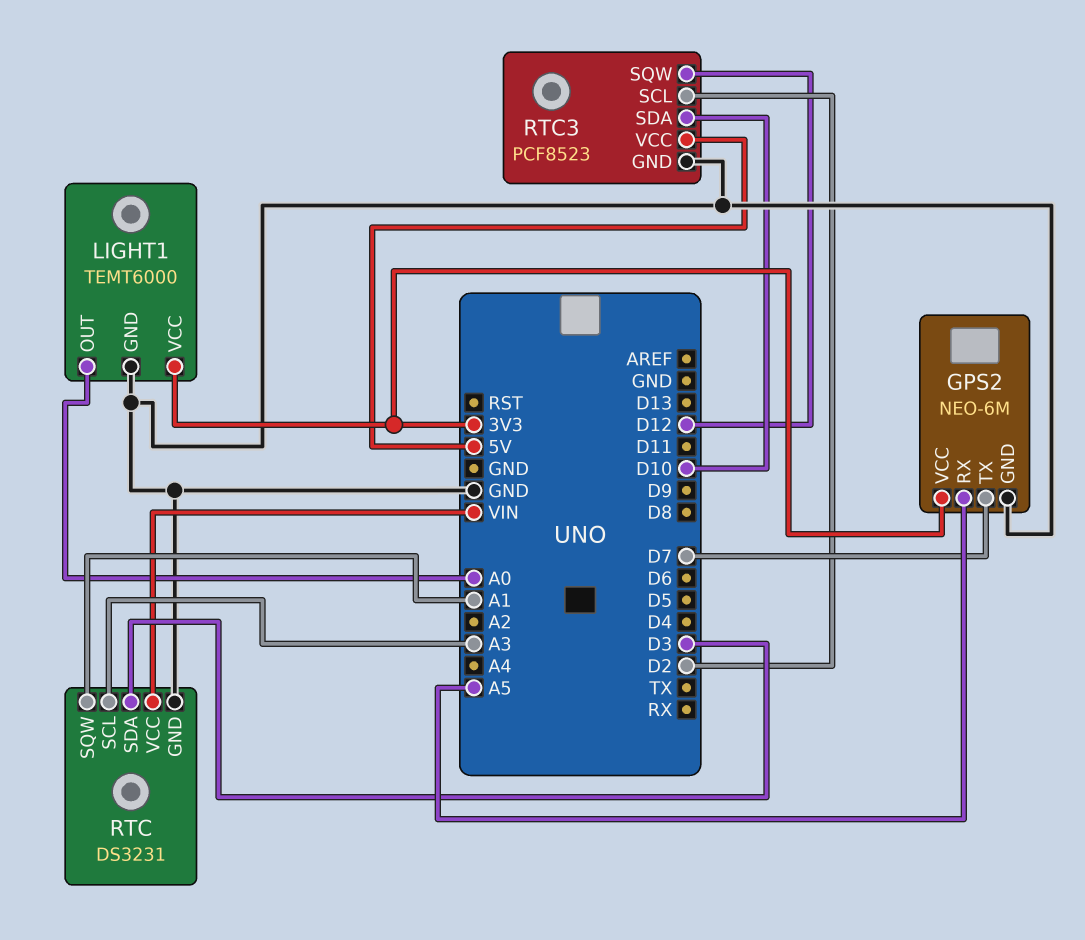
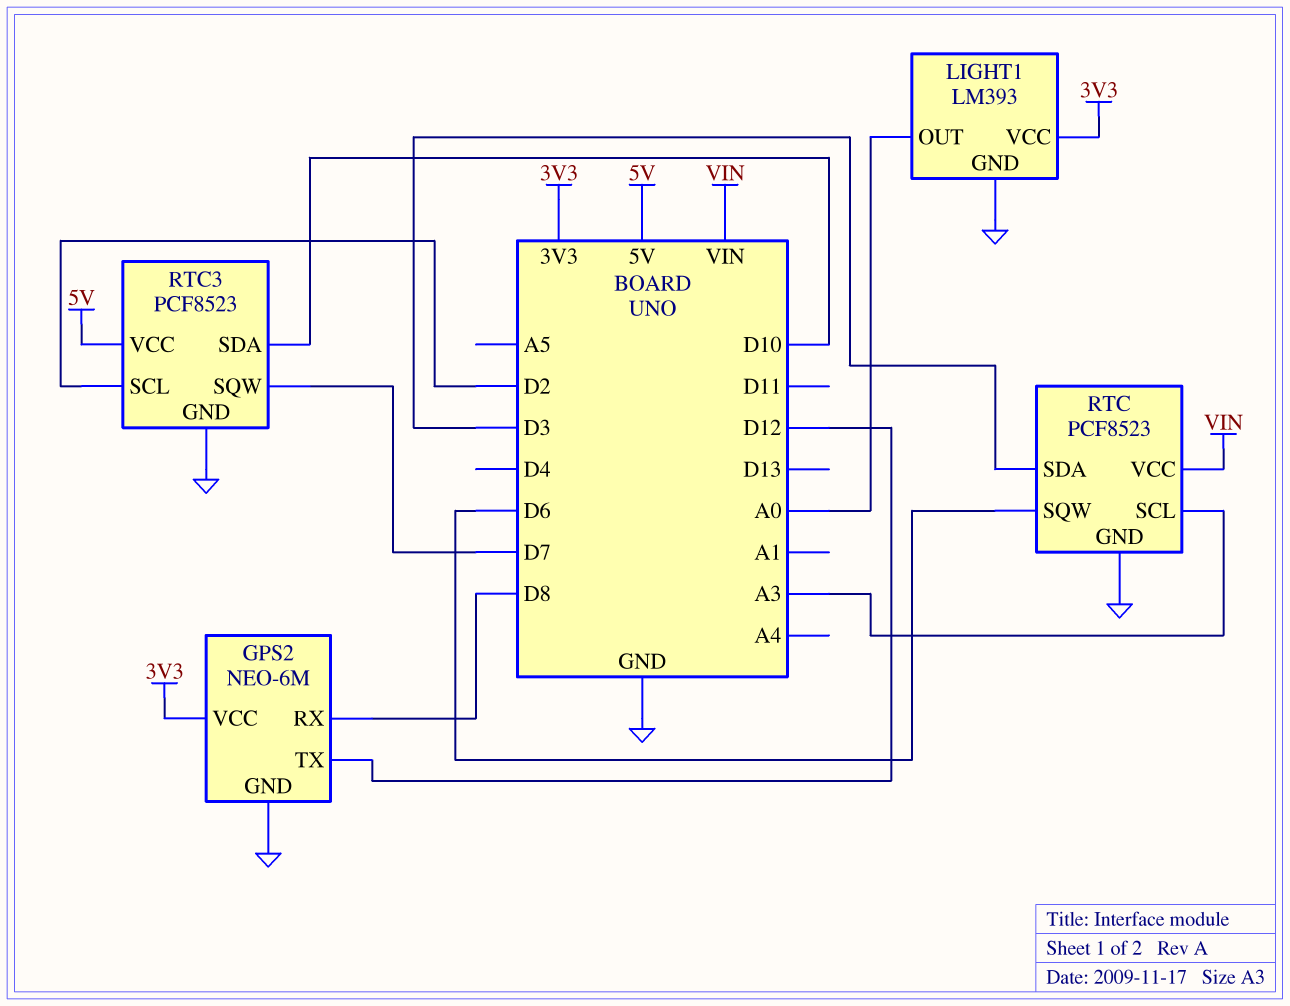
GPS2 pin RX: A5 -> D8
GPS2 pin TX: D7 -> D12
LIGHT1: TEMT6000 -> LM393
RTC: DS3231 -> PCF8523
RTC pin SQW: A1 -> D6
RTC3 pin SQW: D12 -> D7

